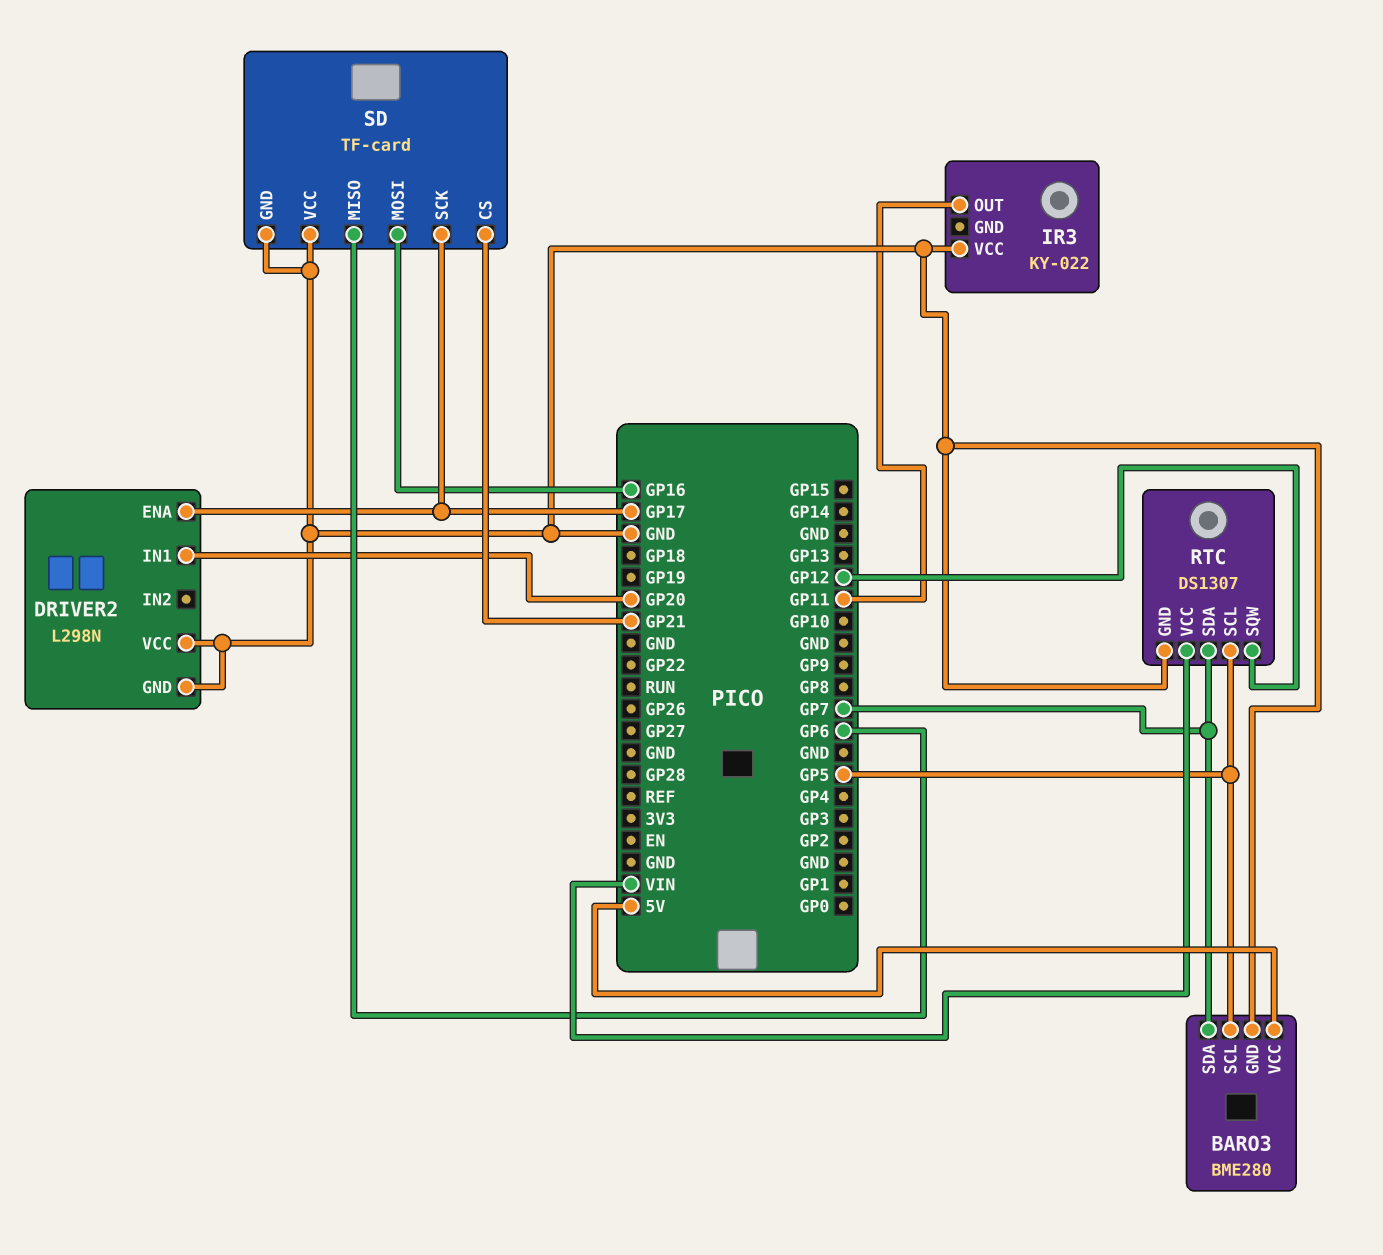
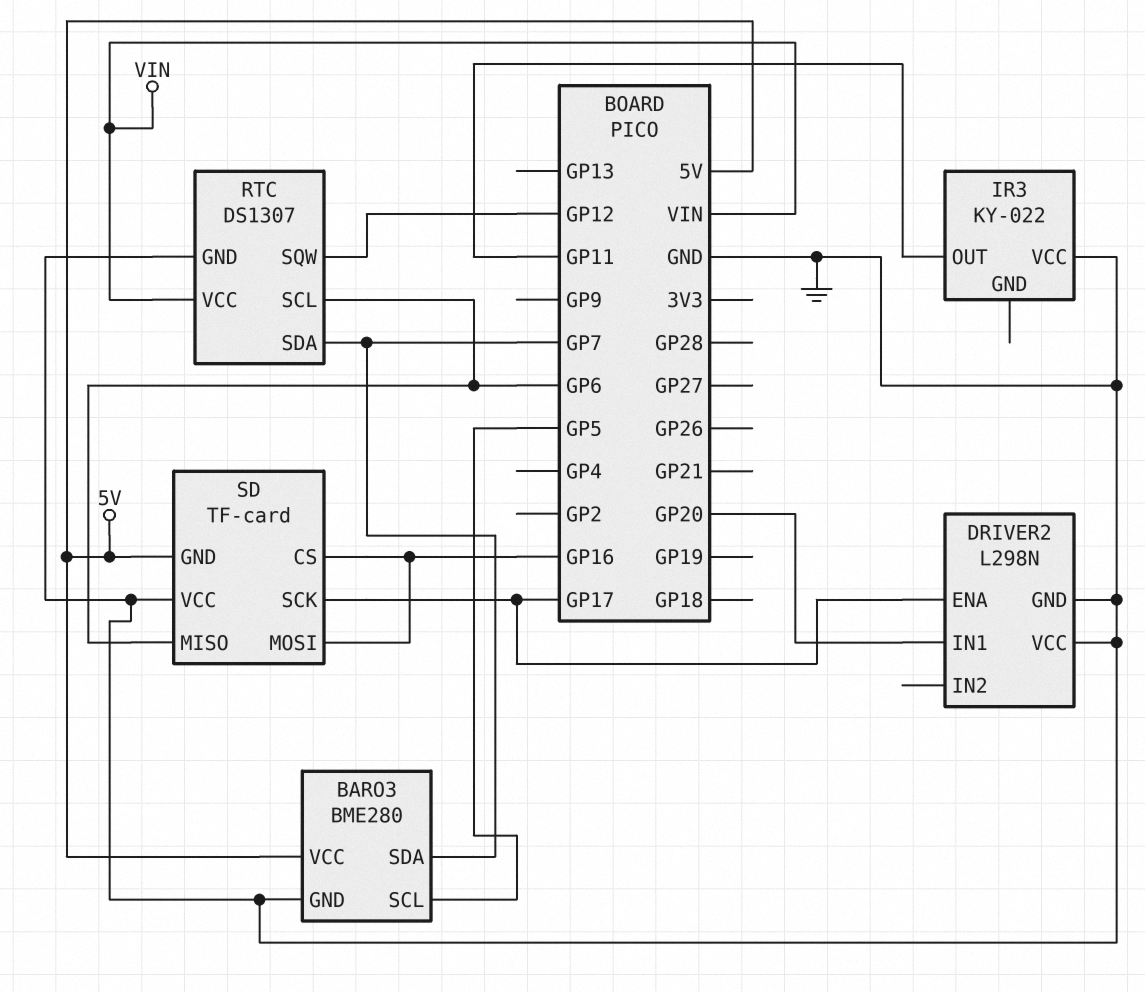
RTC pin SCL: GP5 -> GP6
SD pin CS: GP21 -> GP16
SD pin GND: GND -> 5V

